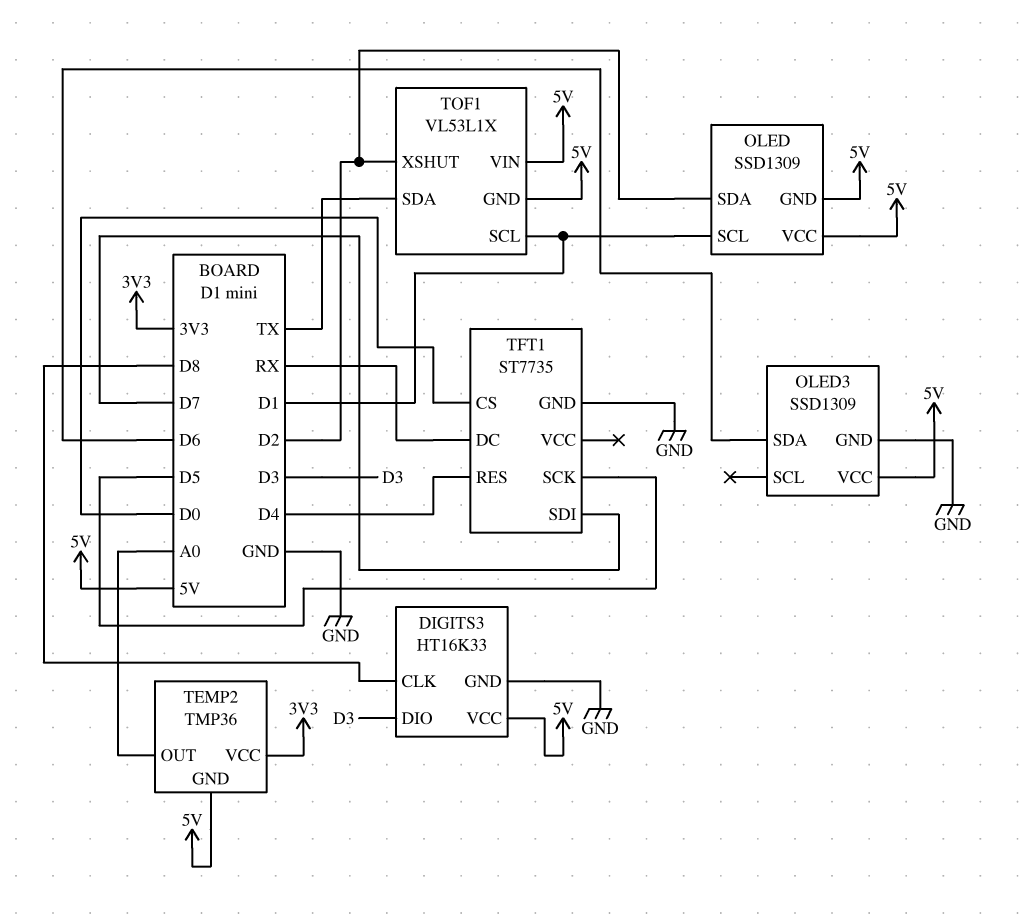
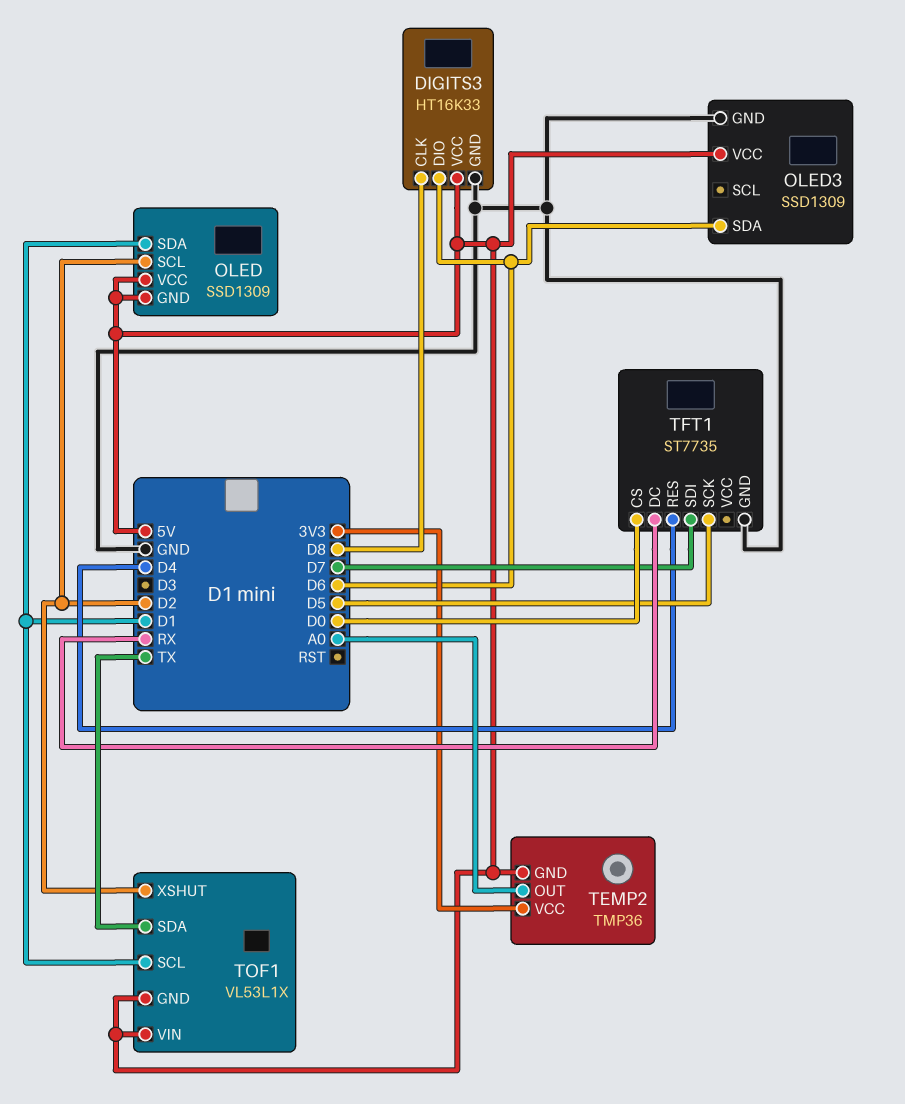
DIGITS3 pin DIO: D3 -> D6
OLED pin SCL: D1 -> D2
OLED pin SDA: D2 -> D1

